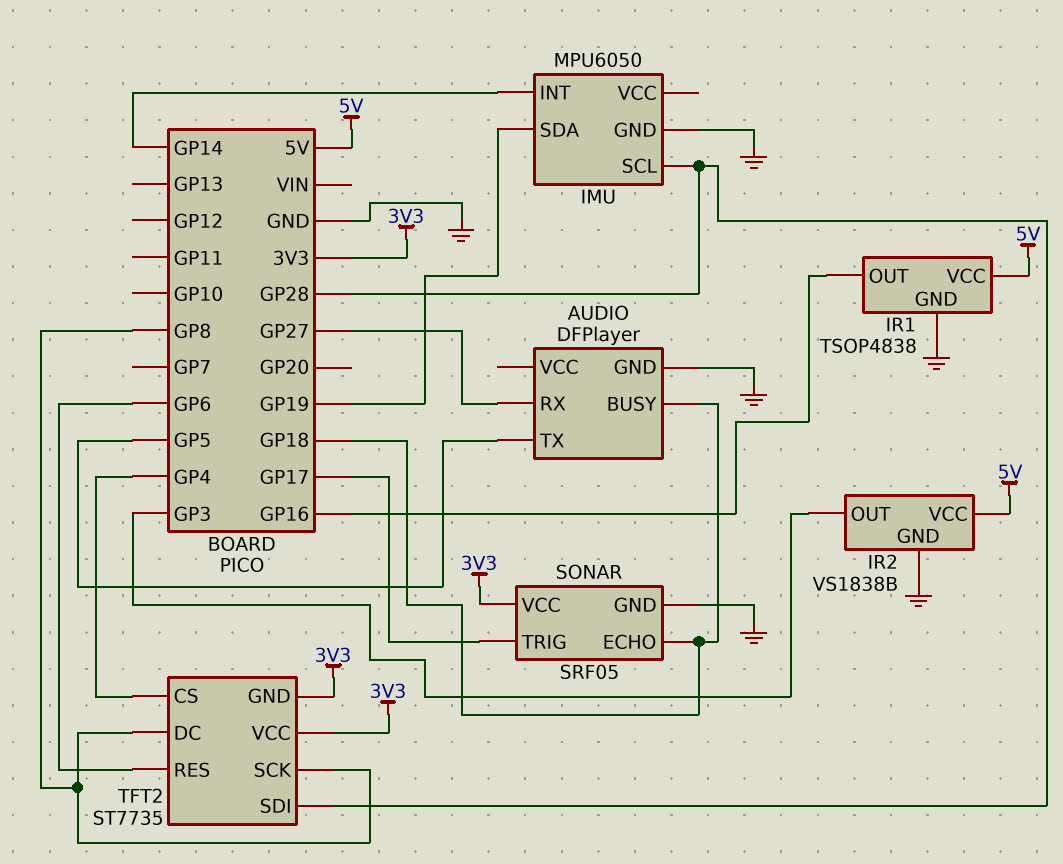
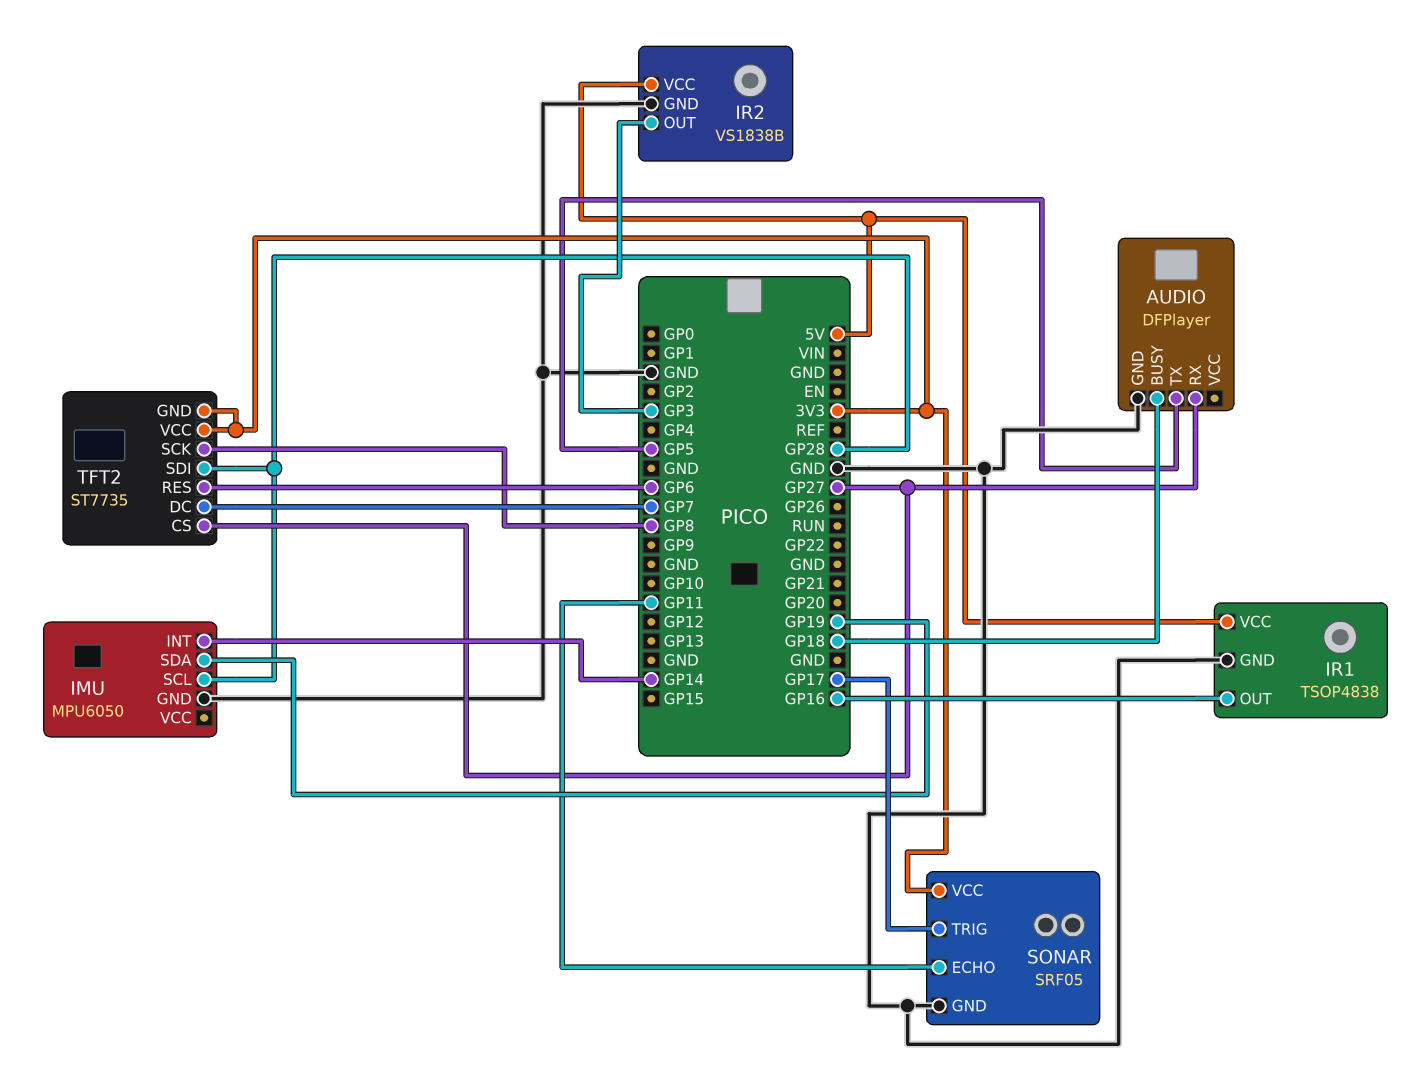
SONAR pin ECHO: GP18 -> GP11
TFT2 pin CS: GP4 -> GP27
TFT2 pin DC: GP8 -> GP7

